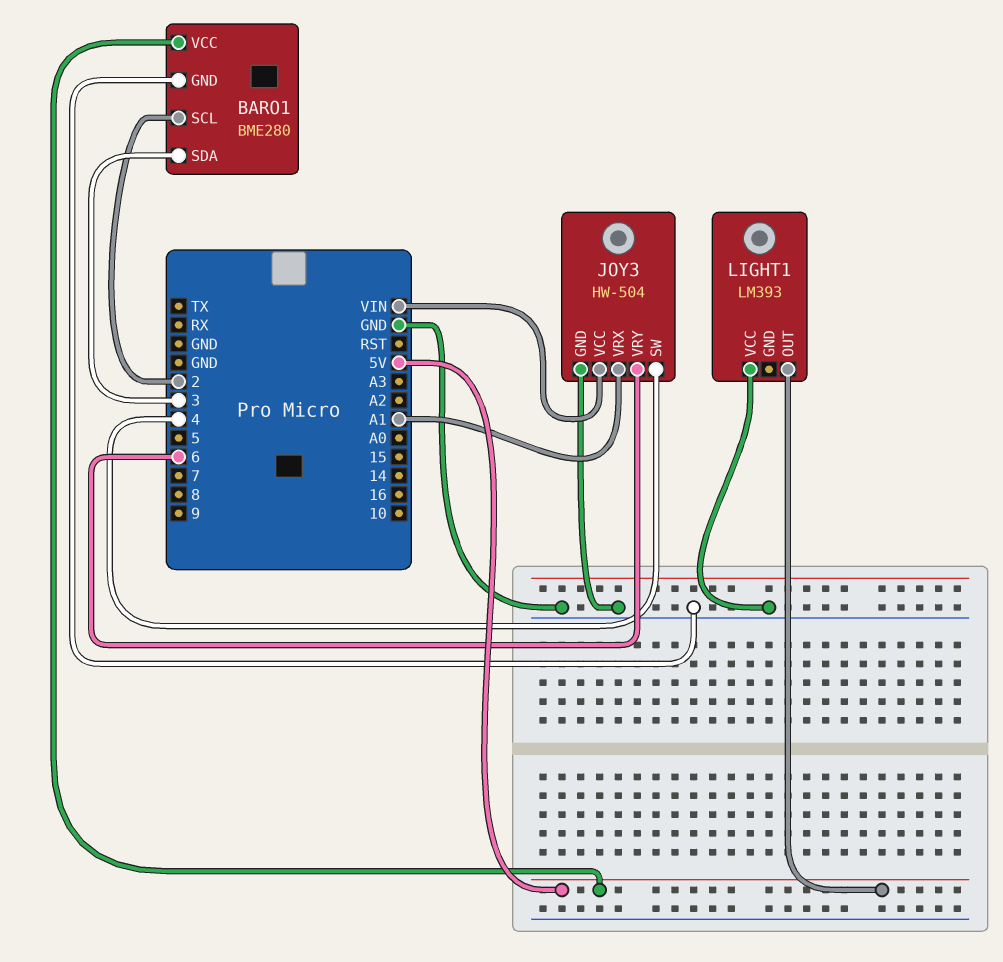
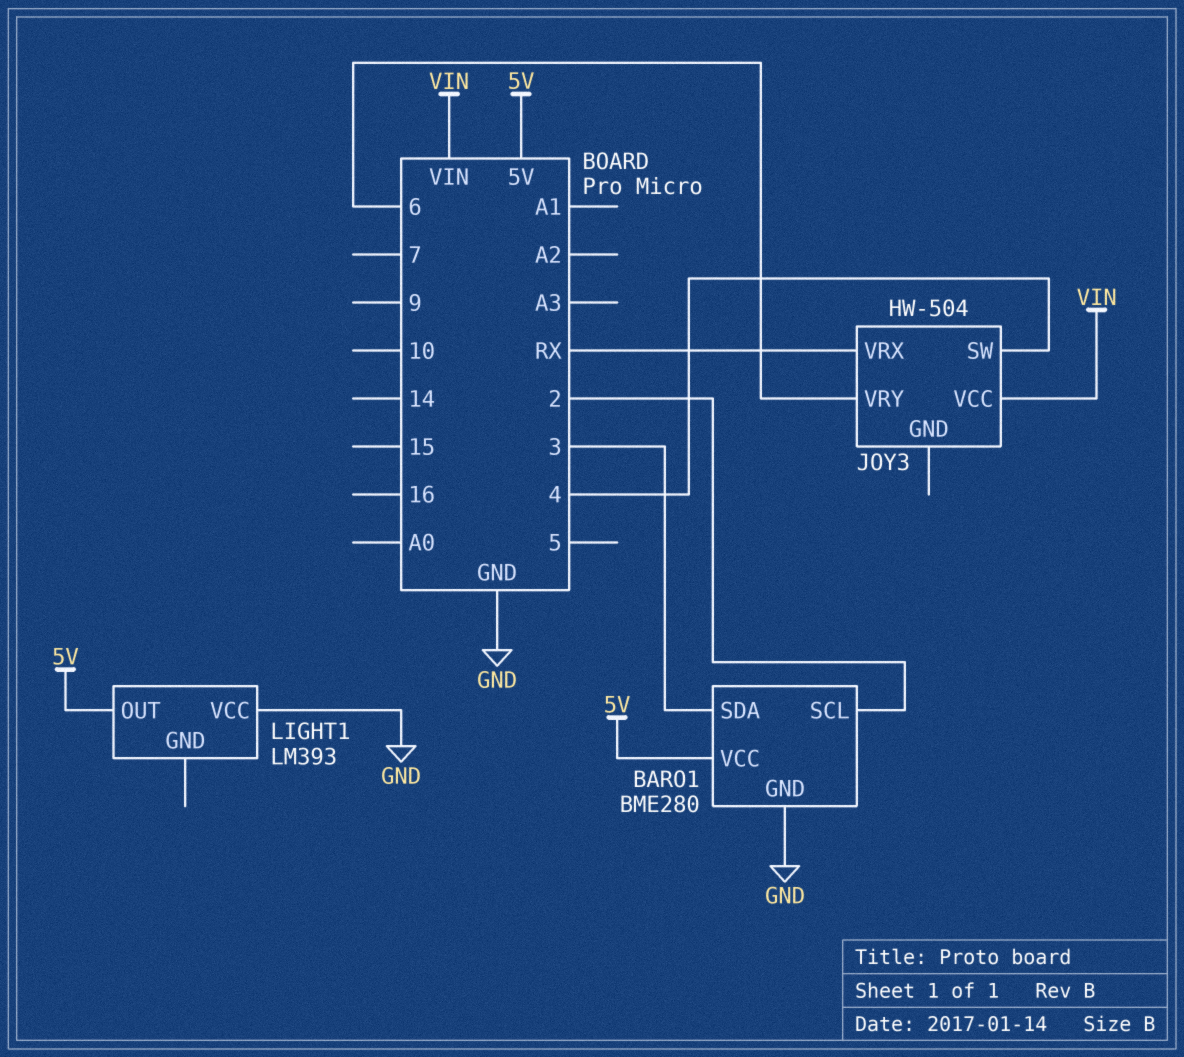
JOY3 pin GND: GND -> none
JOY3 pin VRX: A1 -> RX

